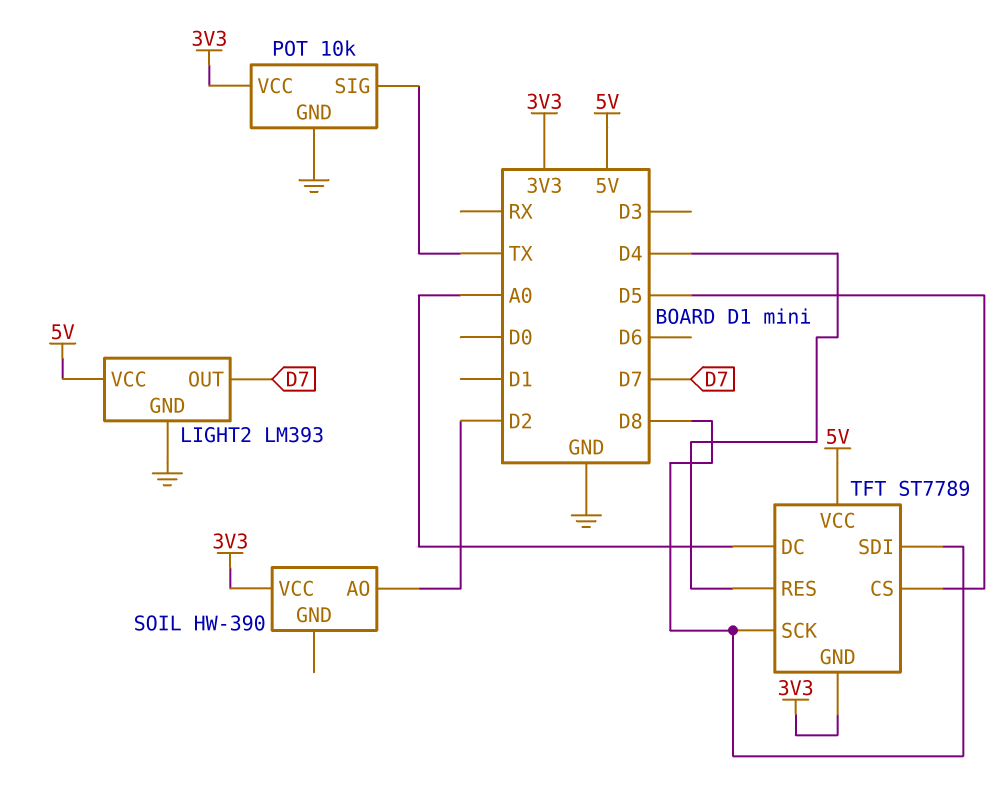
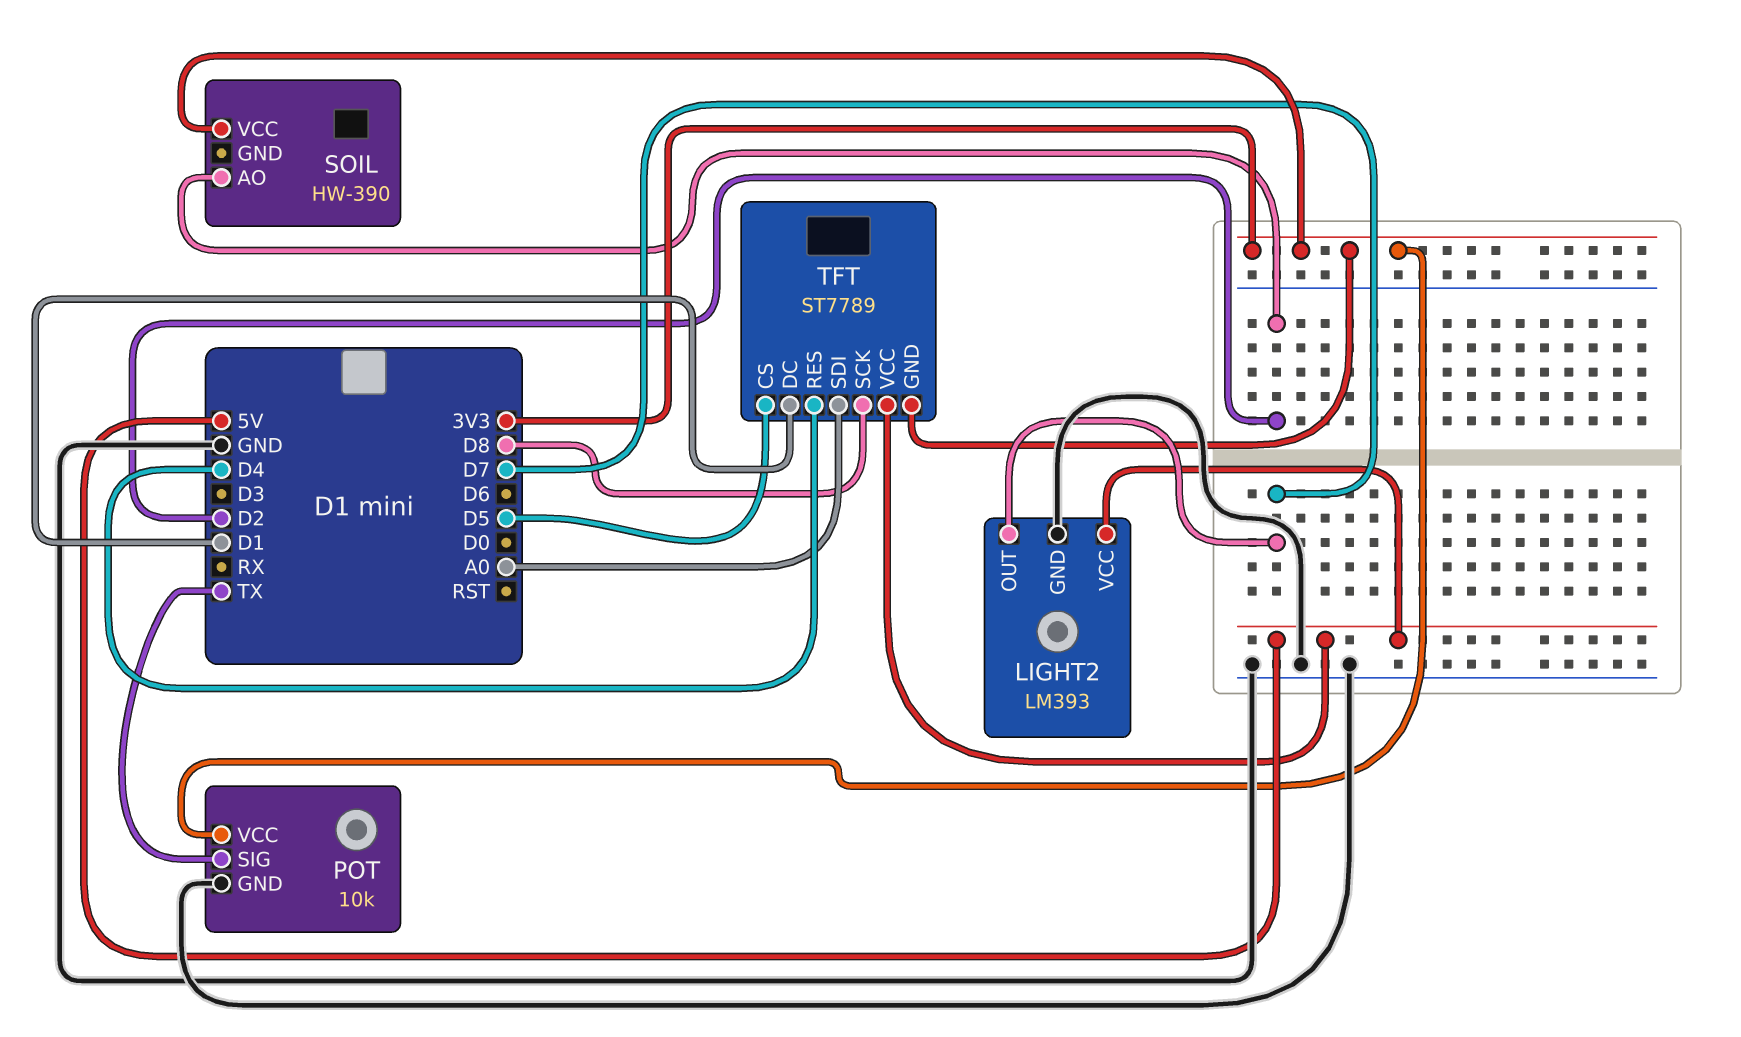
TFT pin DC: A0 -> D1
TFT pin SDI: D8 -> A0

